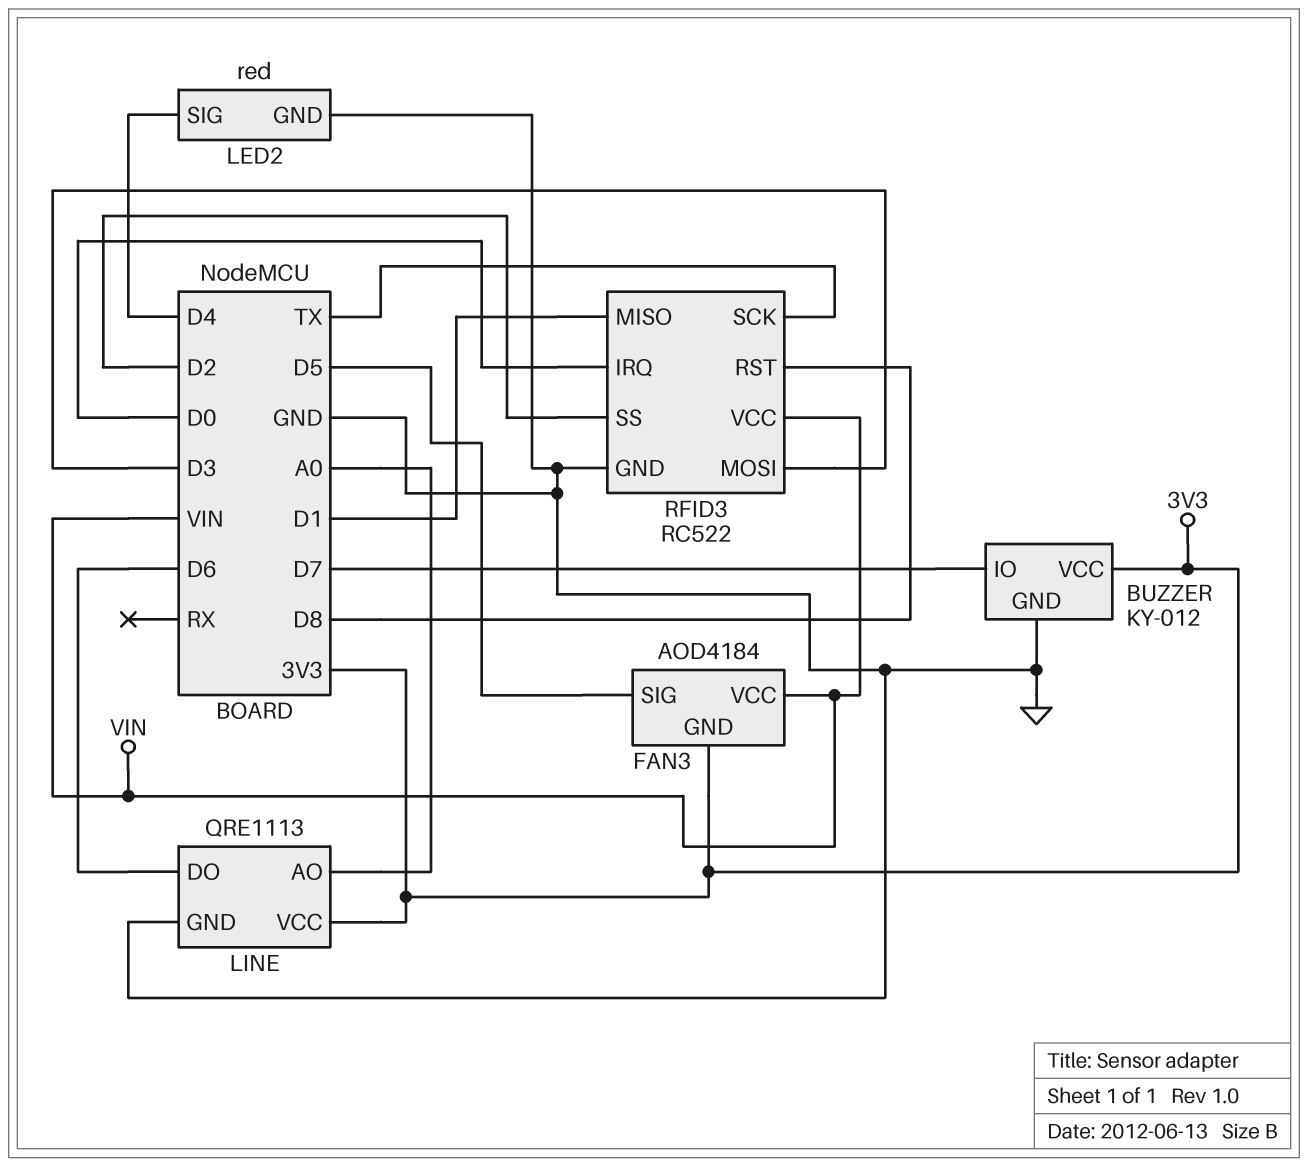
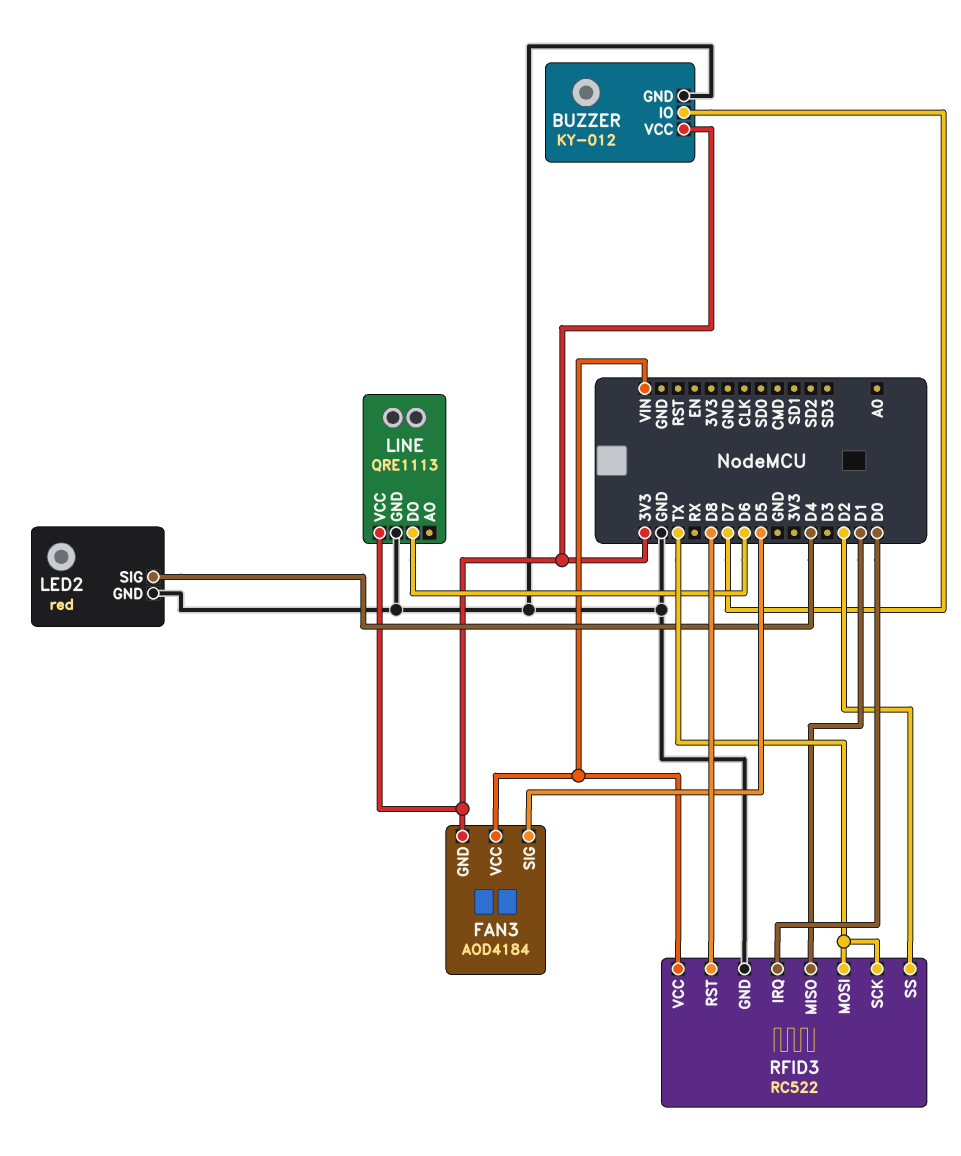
LINE pin AO: A0 -> none
RFID3 pin MOSI: D3 -> TX

